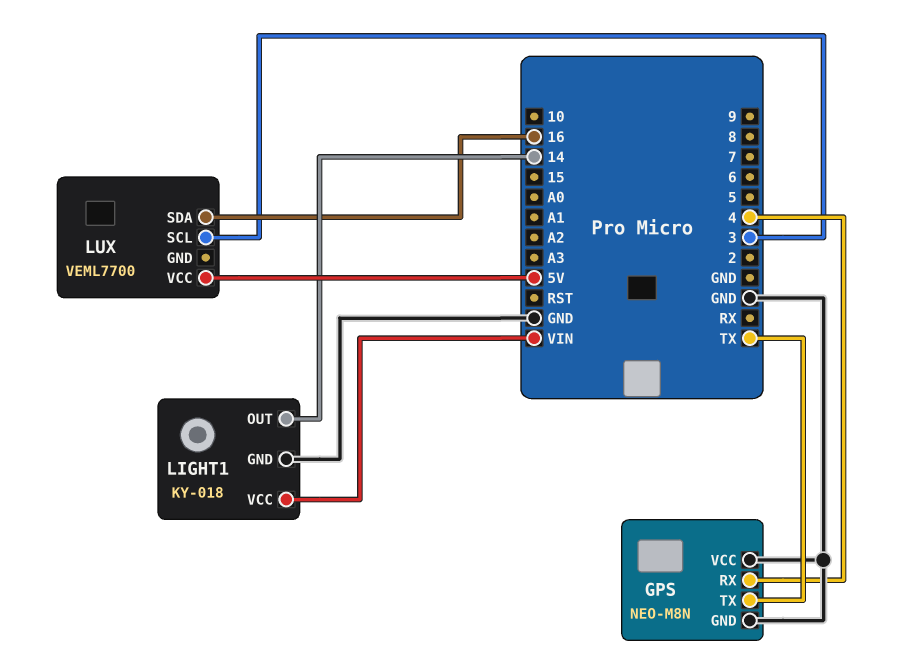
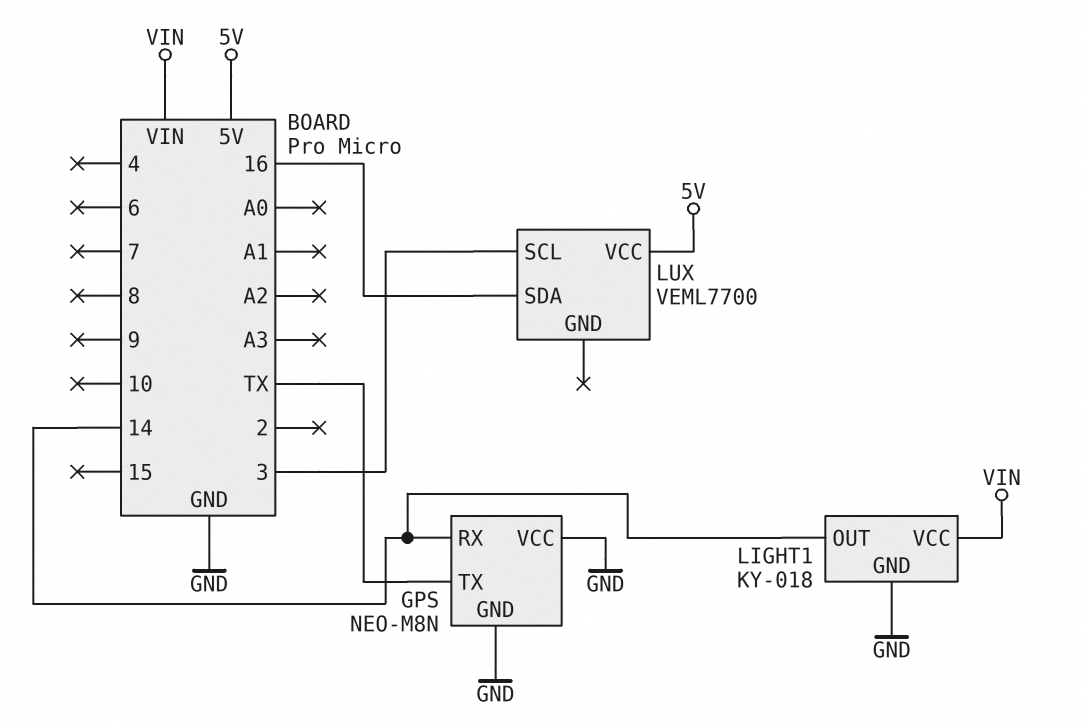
GPS pin RX: 4 -> 14

